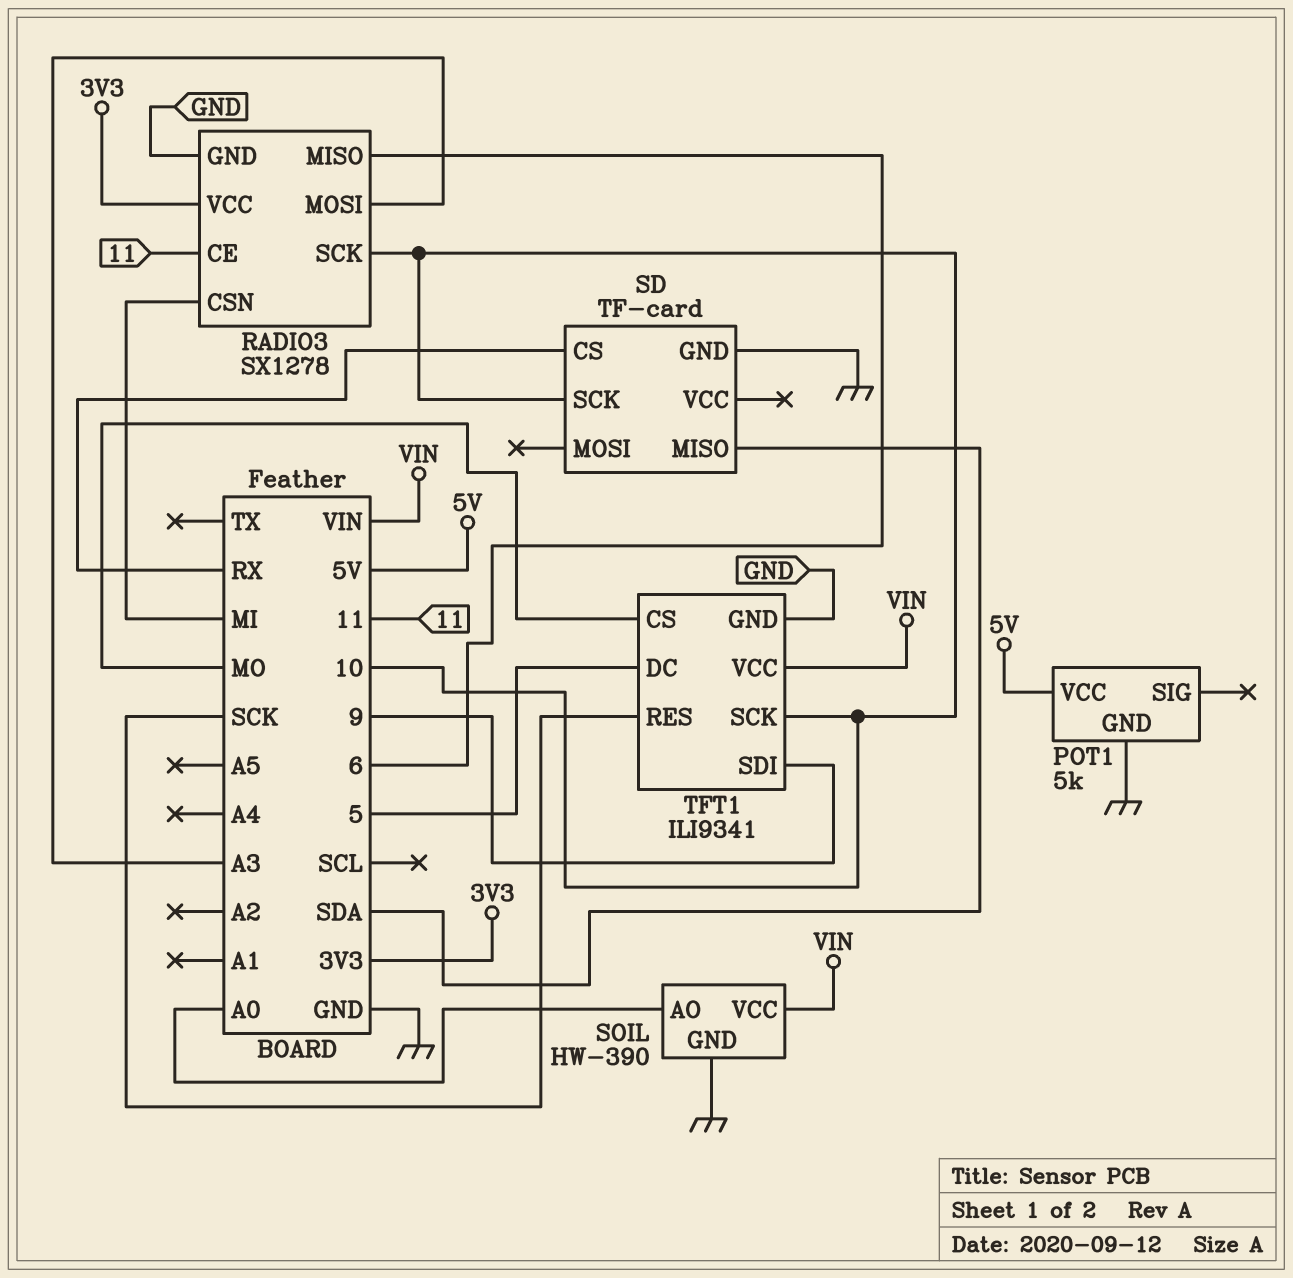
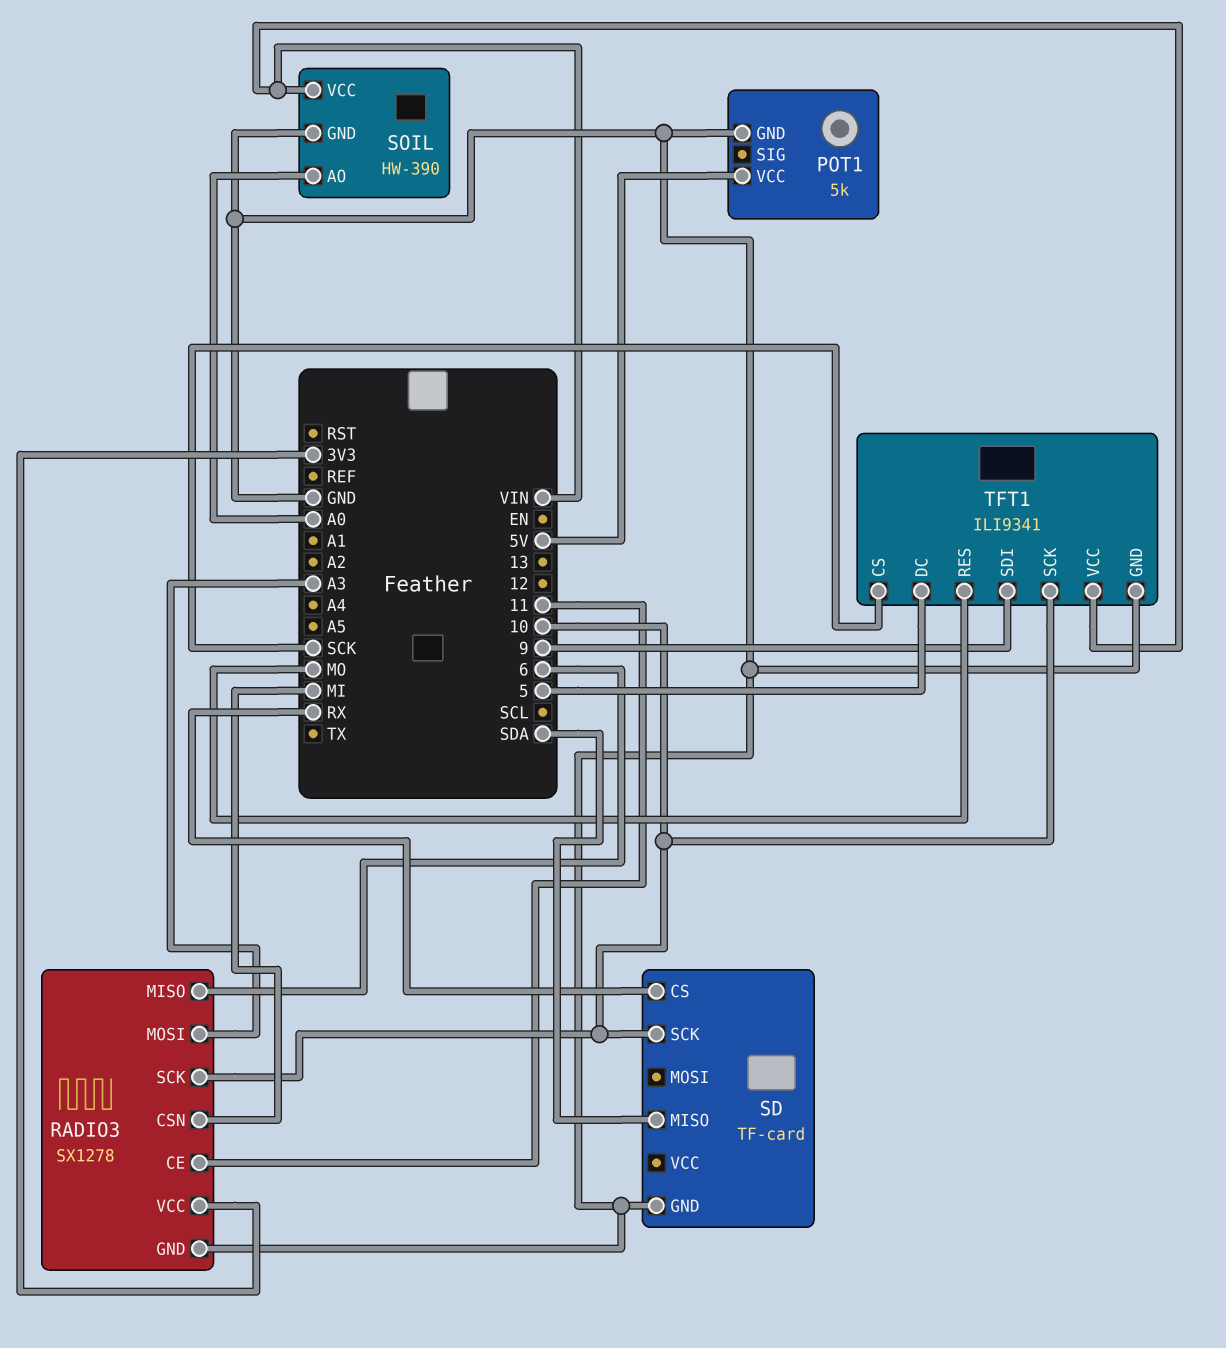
TFT1 pin CS: MO -> SCK
TFT1 pin RES: SCK -> MO

